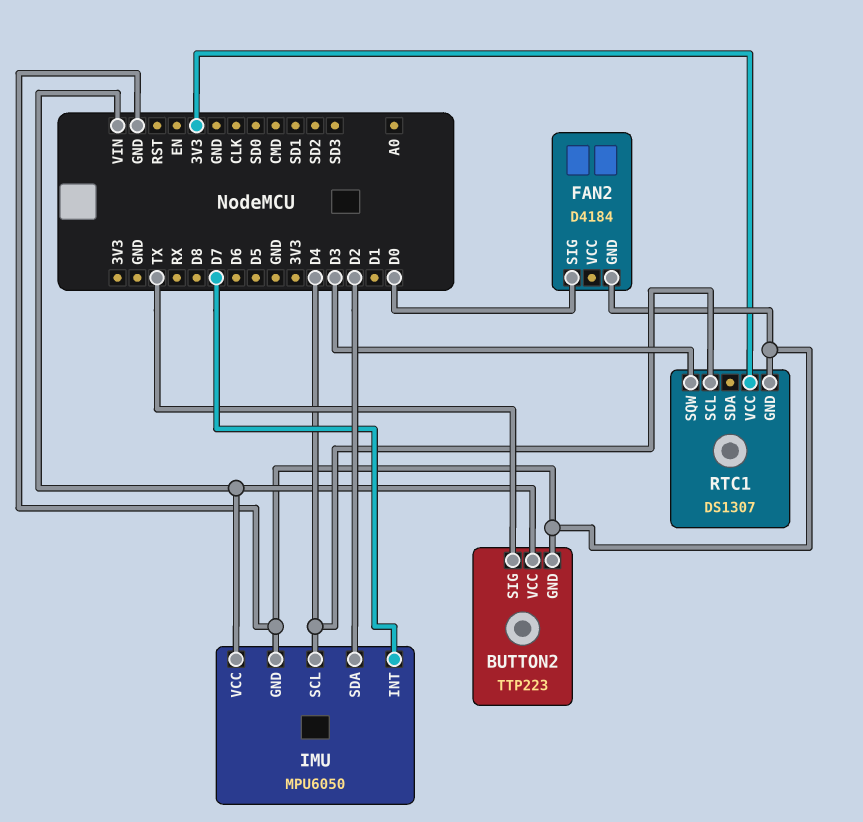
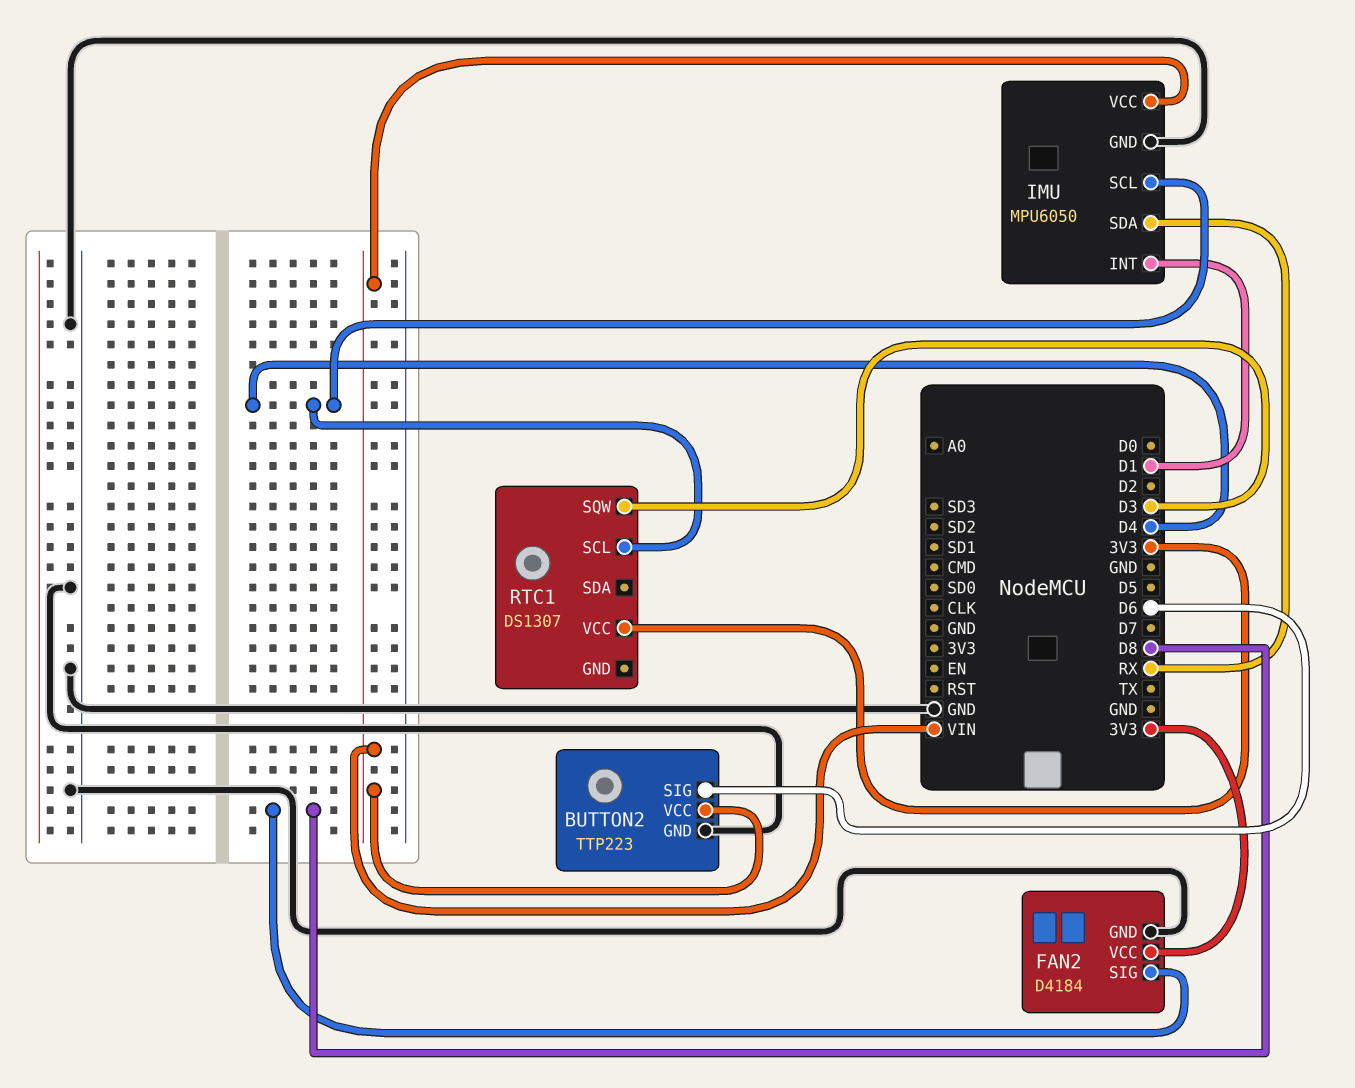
BUTTON2 pin SIG: TX -> D6
FAN2 pin SIG: D0 -> D8
FAN2 pin VCC: none -> 3V3
IMU pin INT: D7 -> D1
IMU pin SDA: D2 -> RX
RTC1 pin GND: GND -> none

